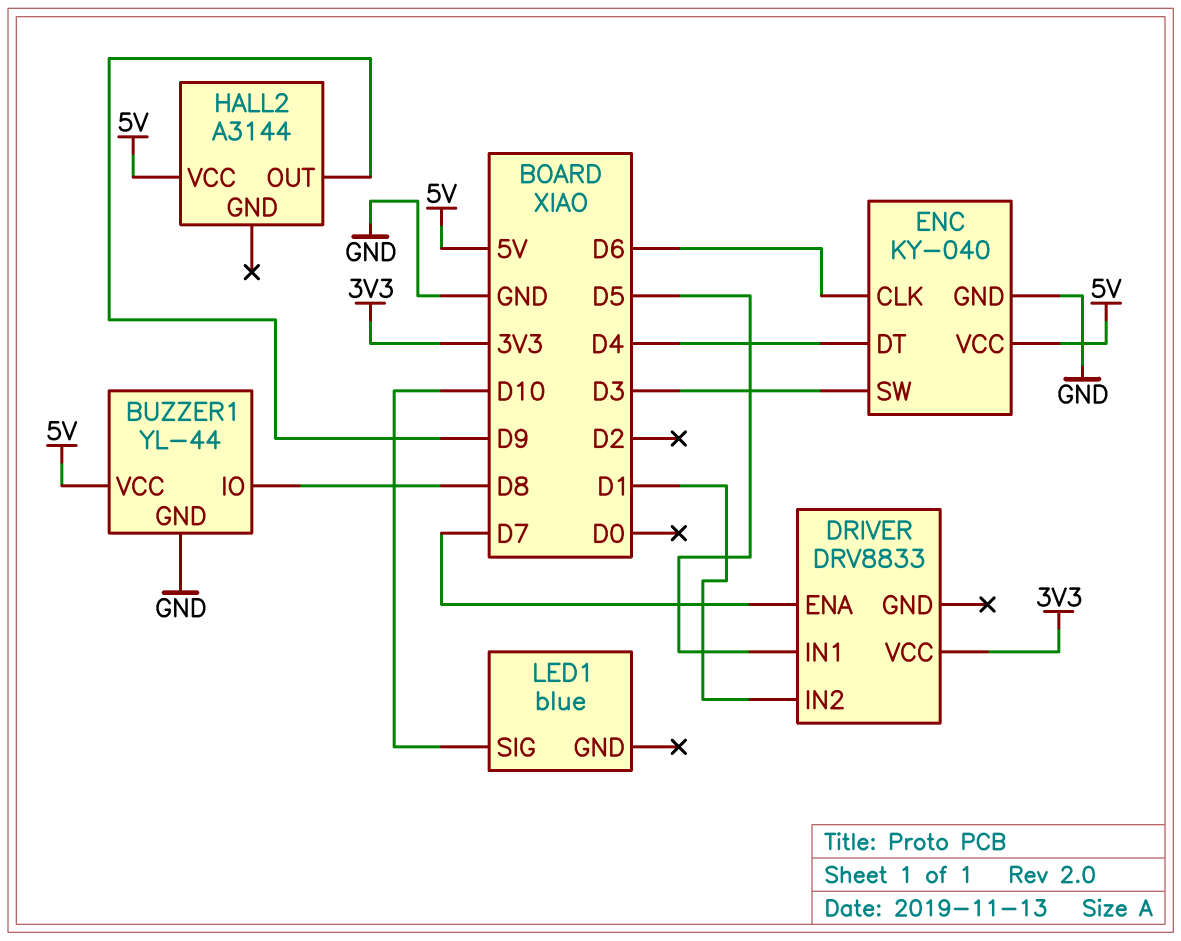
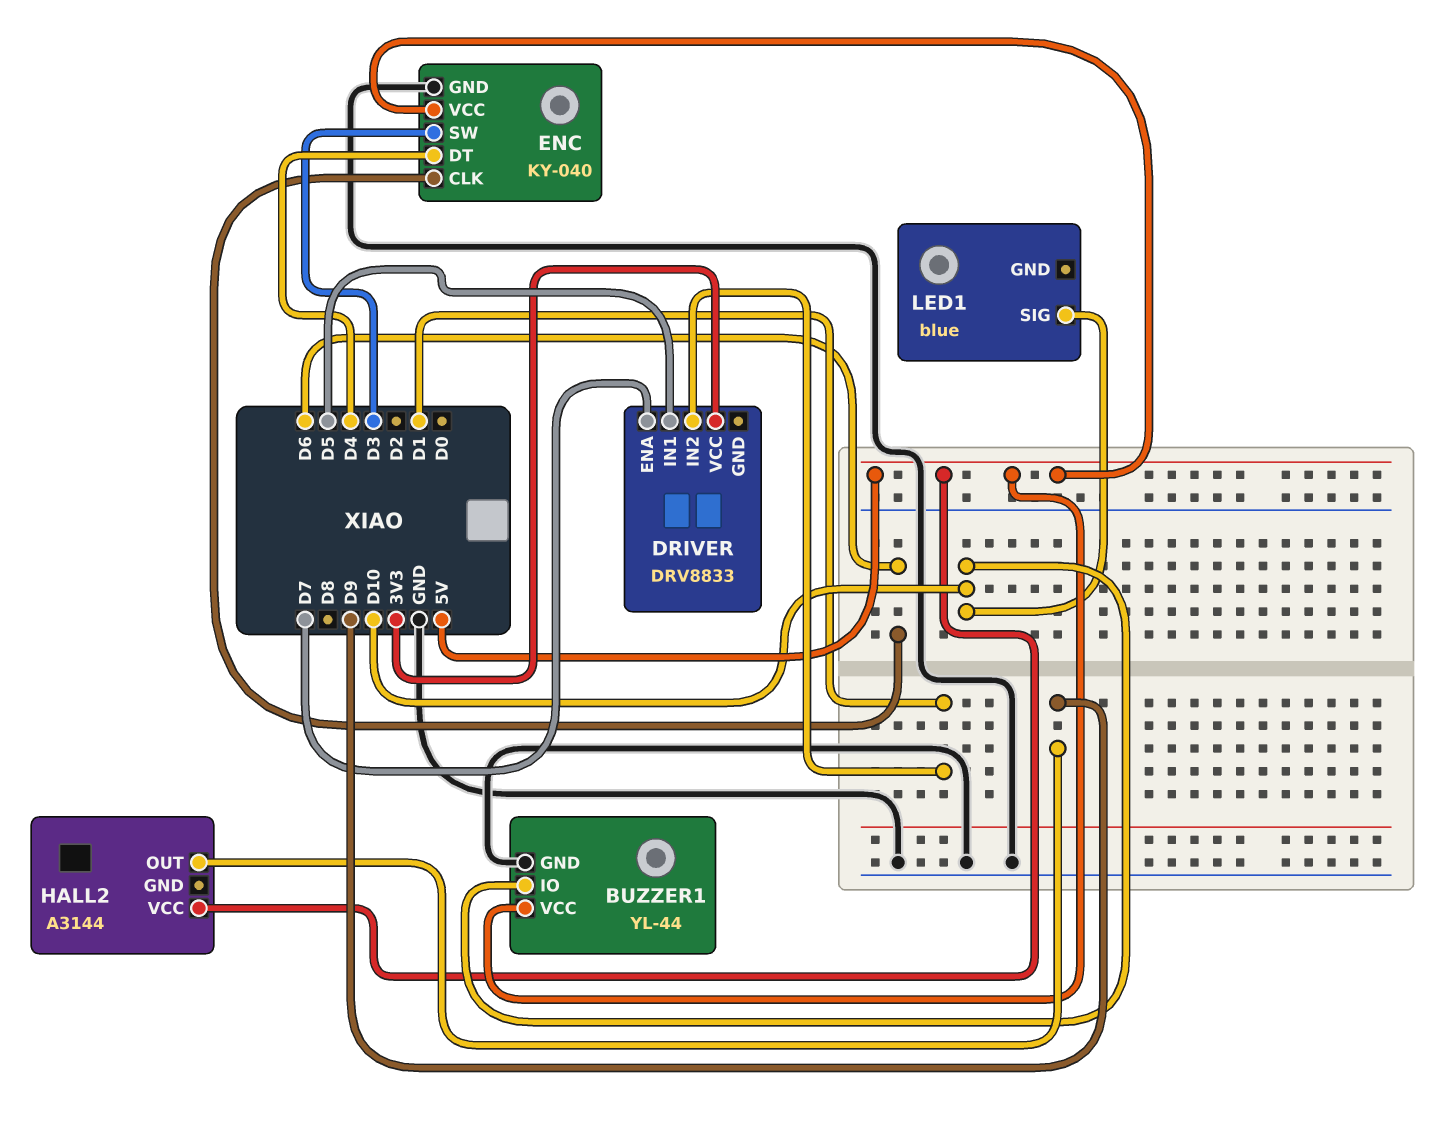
BUZZER1 pin IO: D8 -> D10

